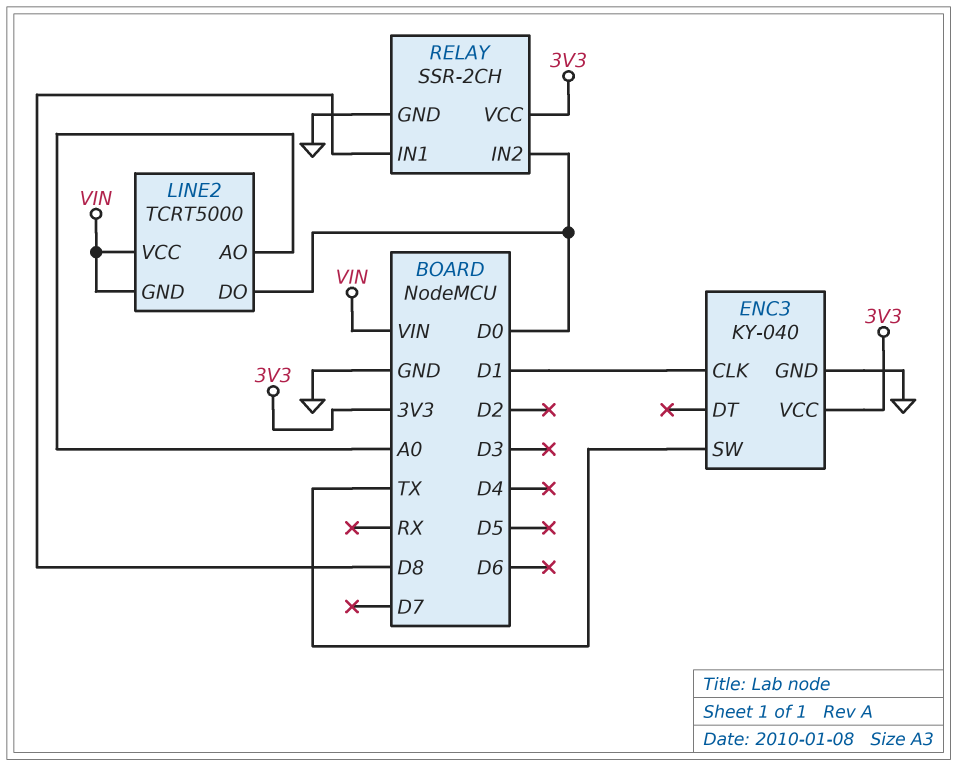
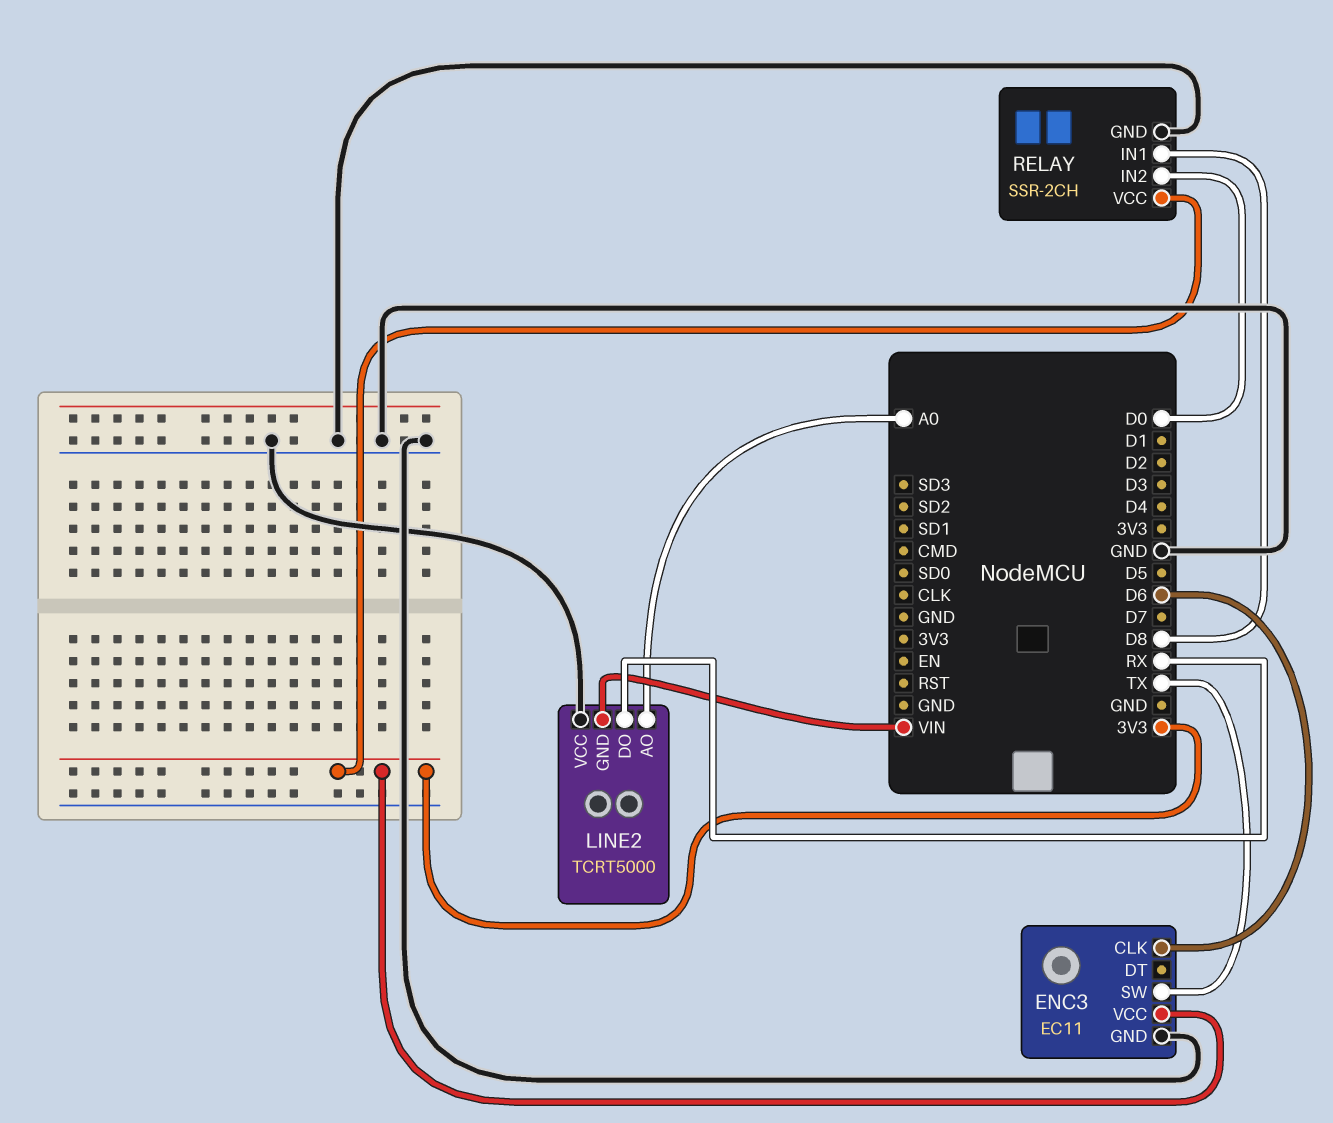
ENC3: KY-040 -> EC11
ENC3 pin CLK: D1 -> D6
LINE2 pin DO: D0 -> RX
LINE2 pin VCC: VIN -> GND

